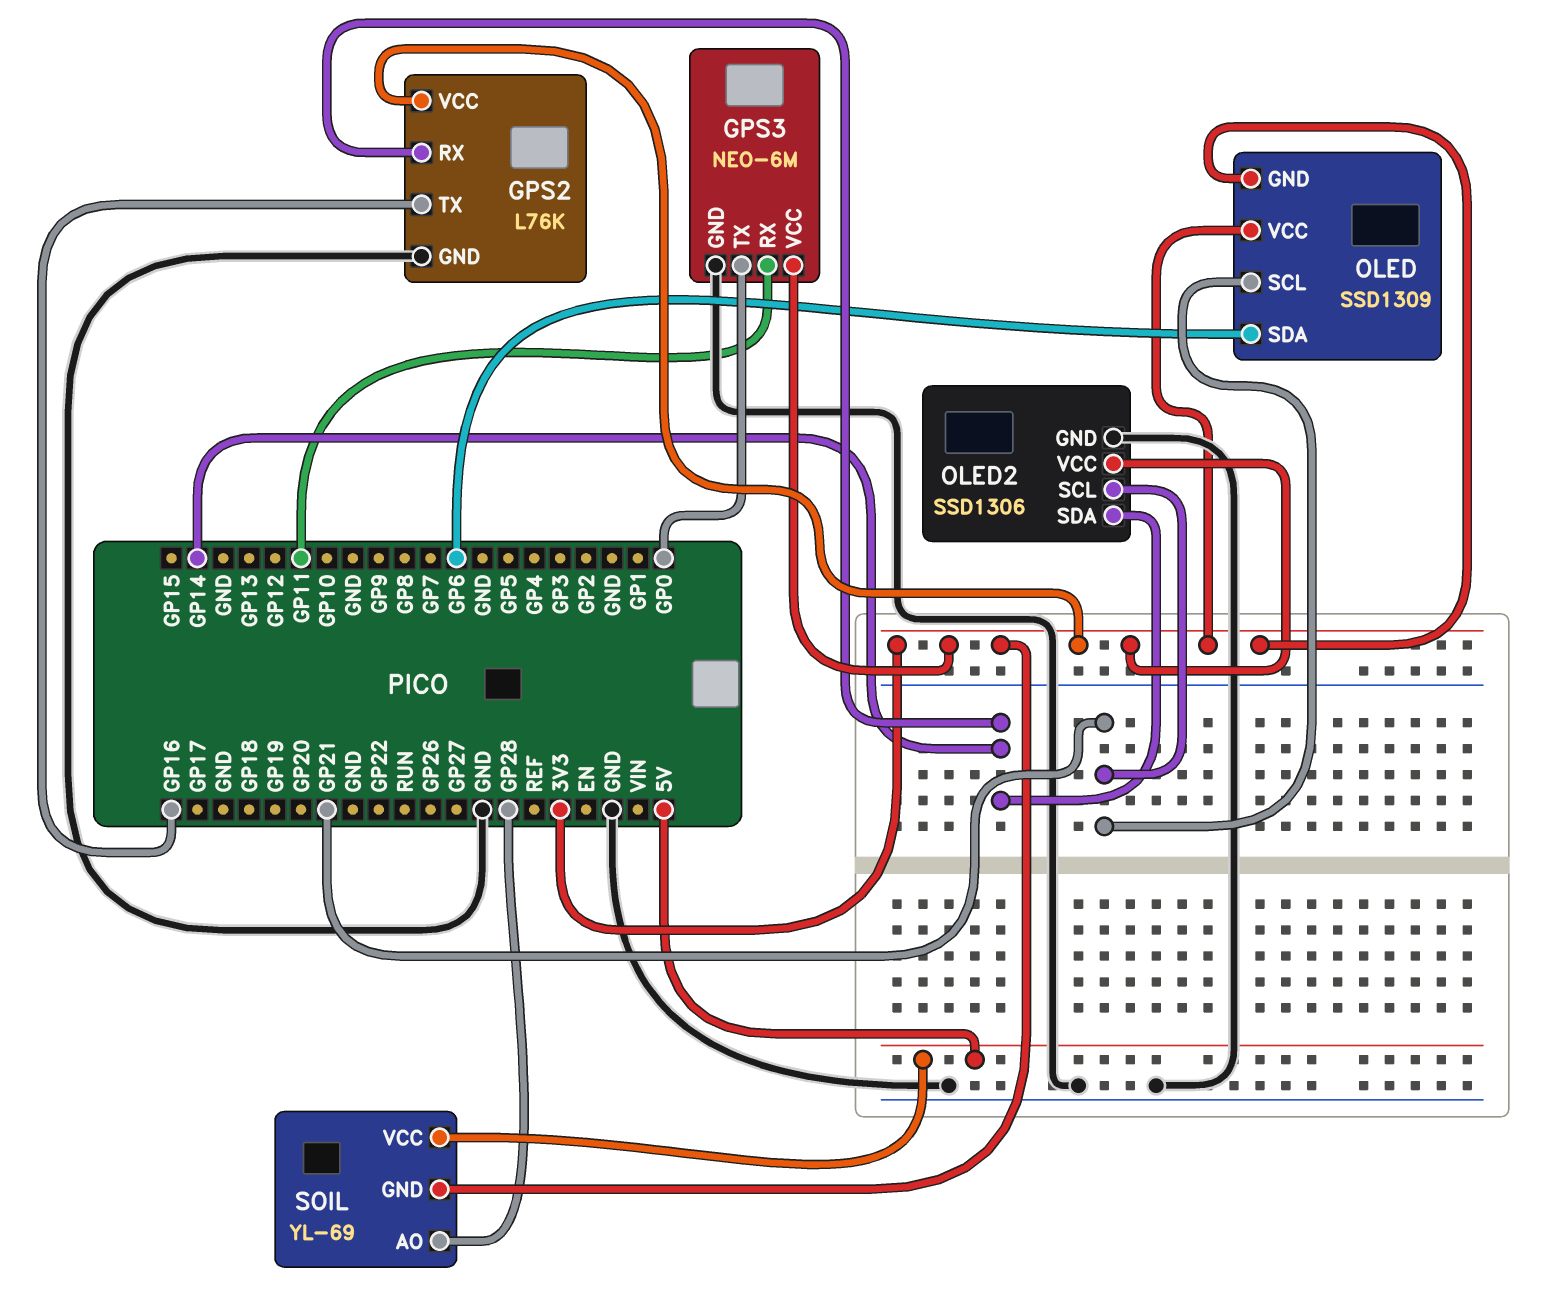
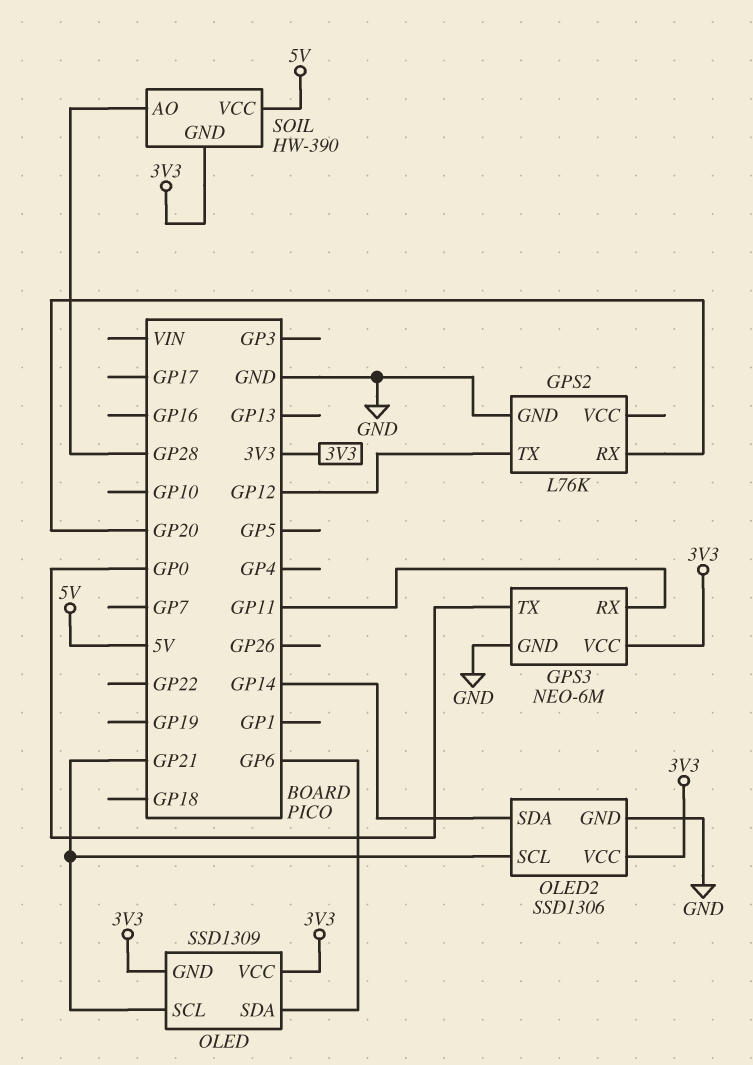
GPS2 pin RX: GP14 -> GP20
GPS2 pin TX: GP16 -> GP12
GPS2 pin VCC: 3V3 -> none
SOIL: YL-69 -> HW-390

